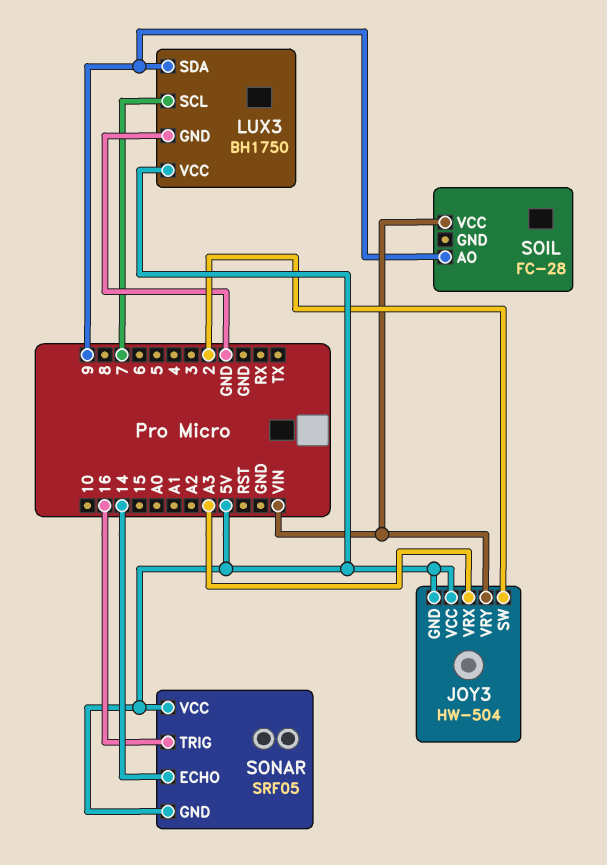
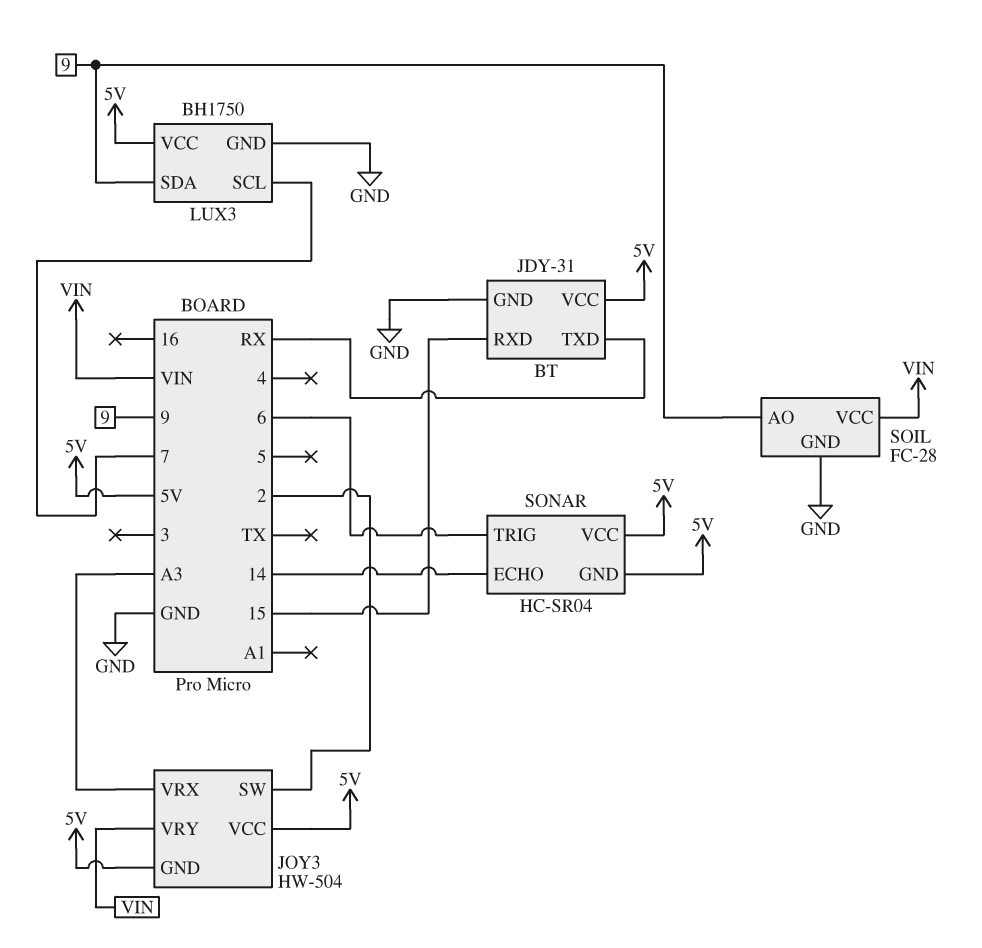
BT: none -> JDY-31
BT pin GND: none -> GND
BT pin RXD: none -> 15
BT pin TXD: none -> RX
BT pin VCC: none -> 5V
SOIL pin GND: none -> GND
SONAR: SRF05 -> HC-SR04
SONAR pin TRIG: 16 -> 6

